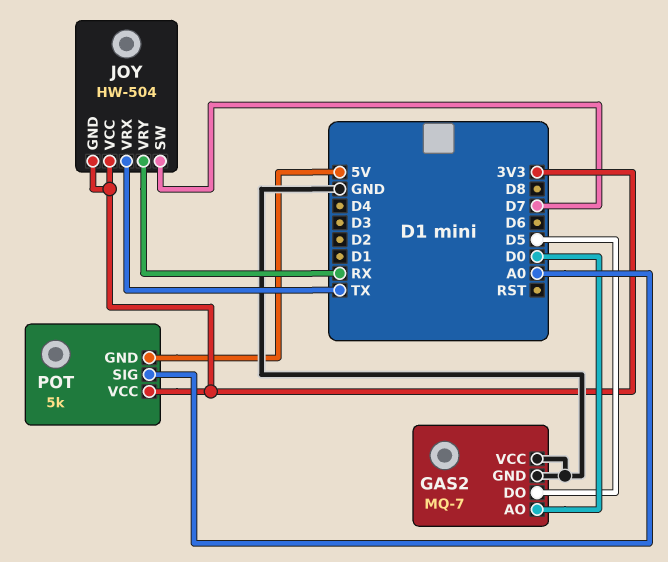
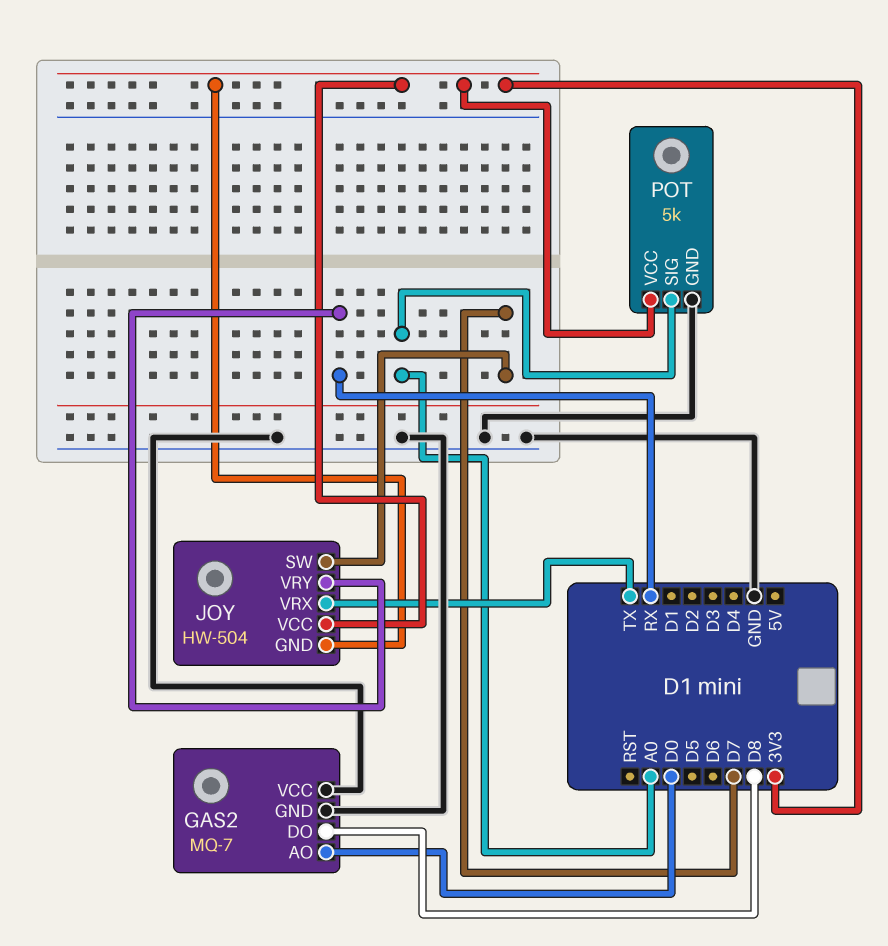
GAS2 pin DO: D5 -> D8
POT pin GND: 5V -> GND

